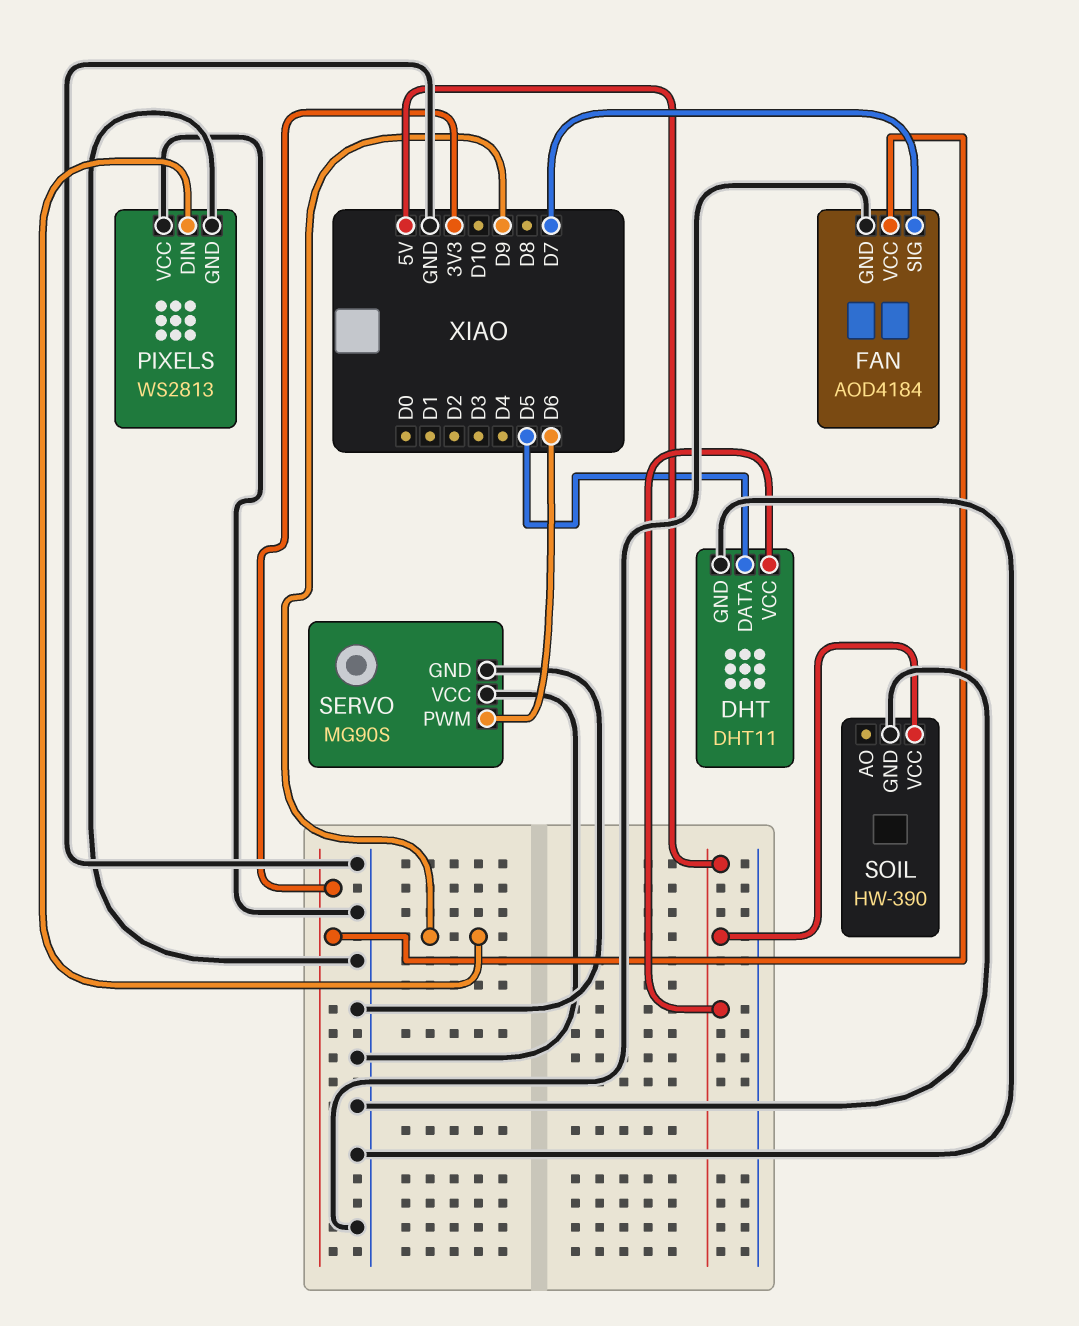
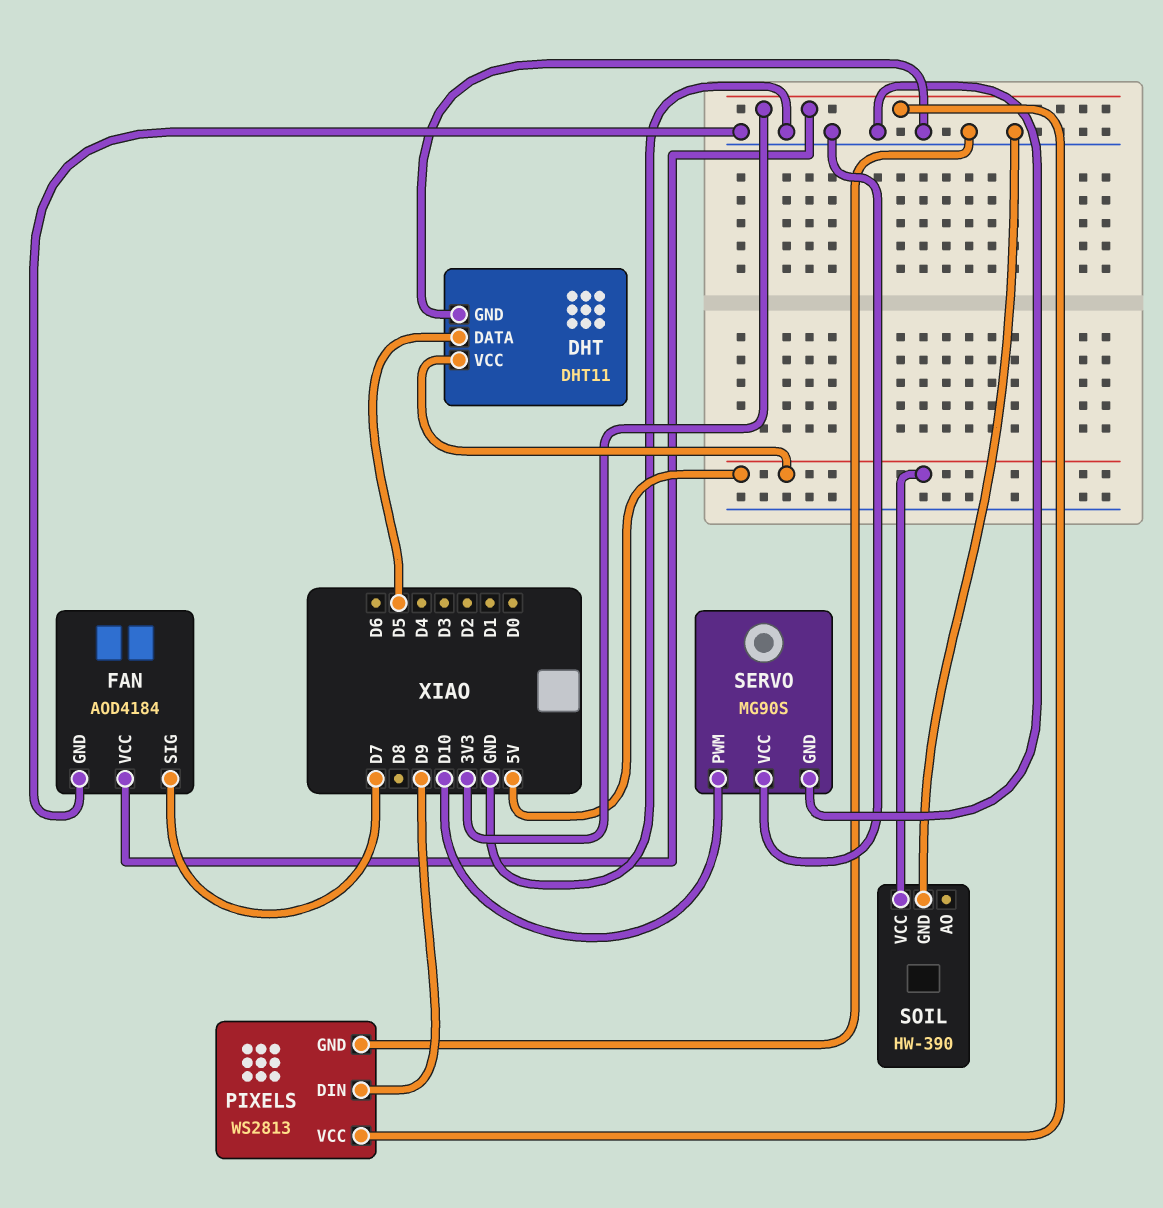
PIXELS pin VCC: GND -> 3V3
SERVO pin PWM: D6 -> D10

